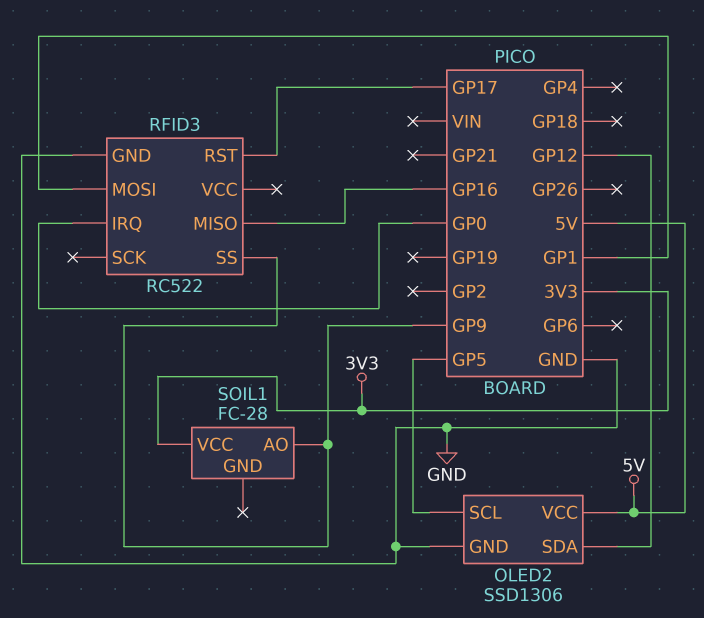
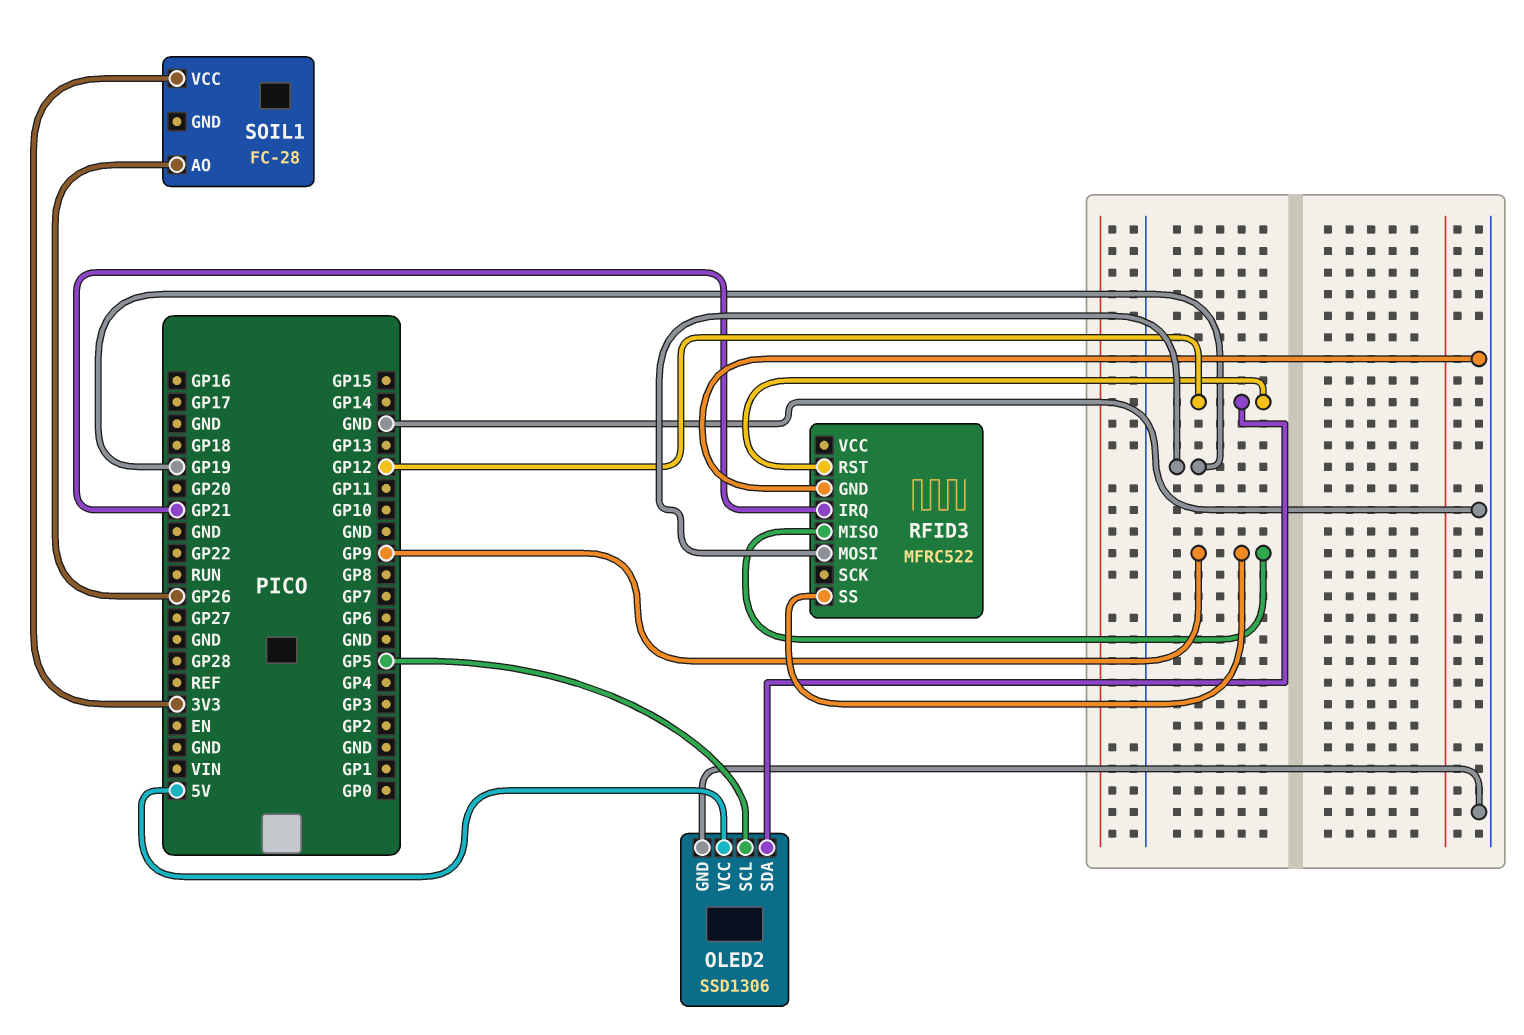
RFID3: RC522 -> MFRC522
RFID3 pin IRQ: GP0 -> GP21
RFID3 pin MISO: GP16 -> GP9
RFID3 pin MOSI: GP1 -> GP19
RFID3 pin RST: GP17 -> GP12
SOIL1 pin AO: GP9 -> GP26

